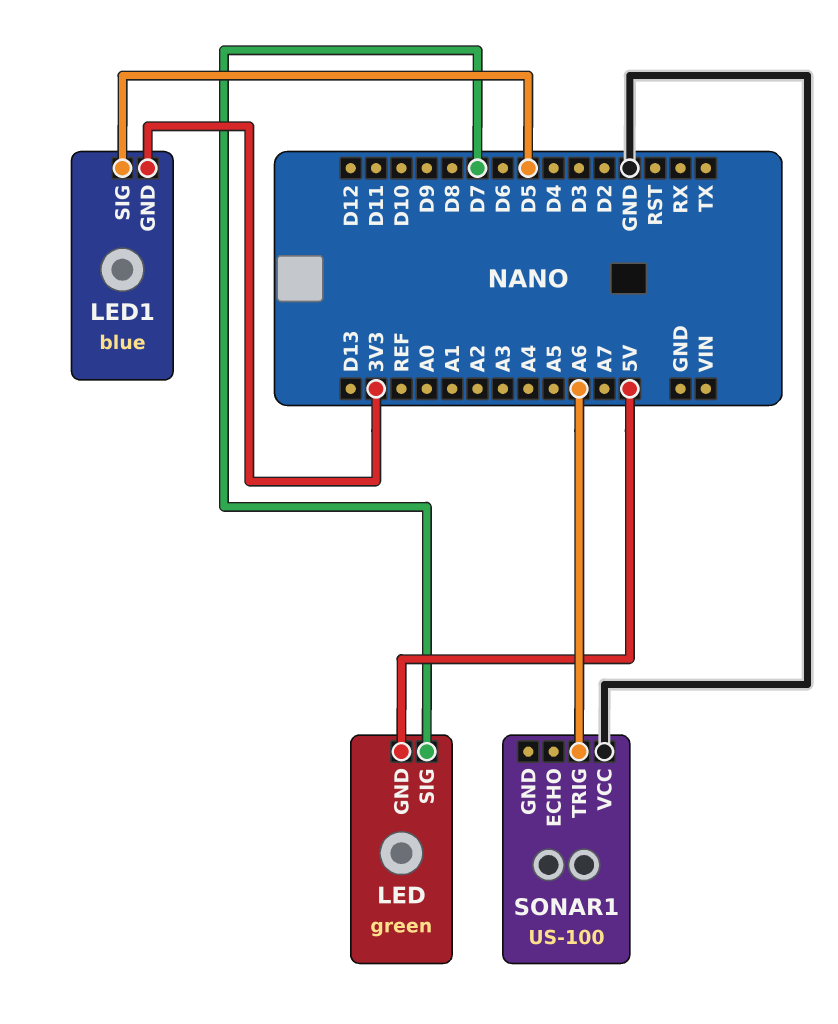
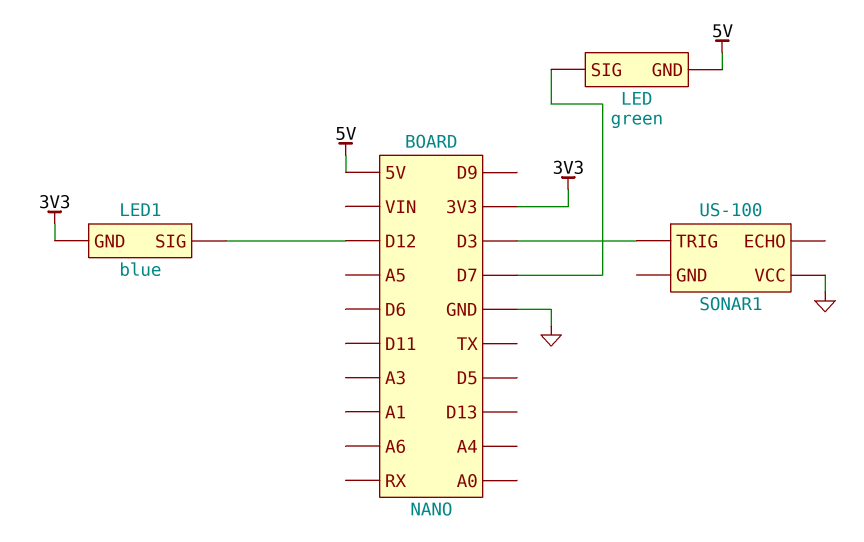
LED1 pin SIG: D5 -> D12
SONAR1 pin TRIG: A6 -> D3

